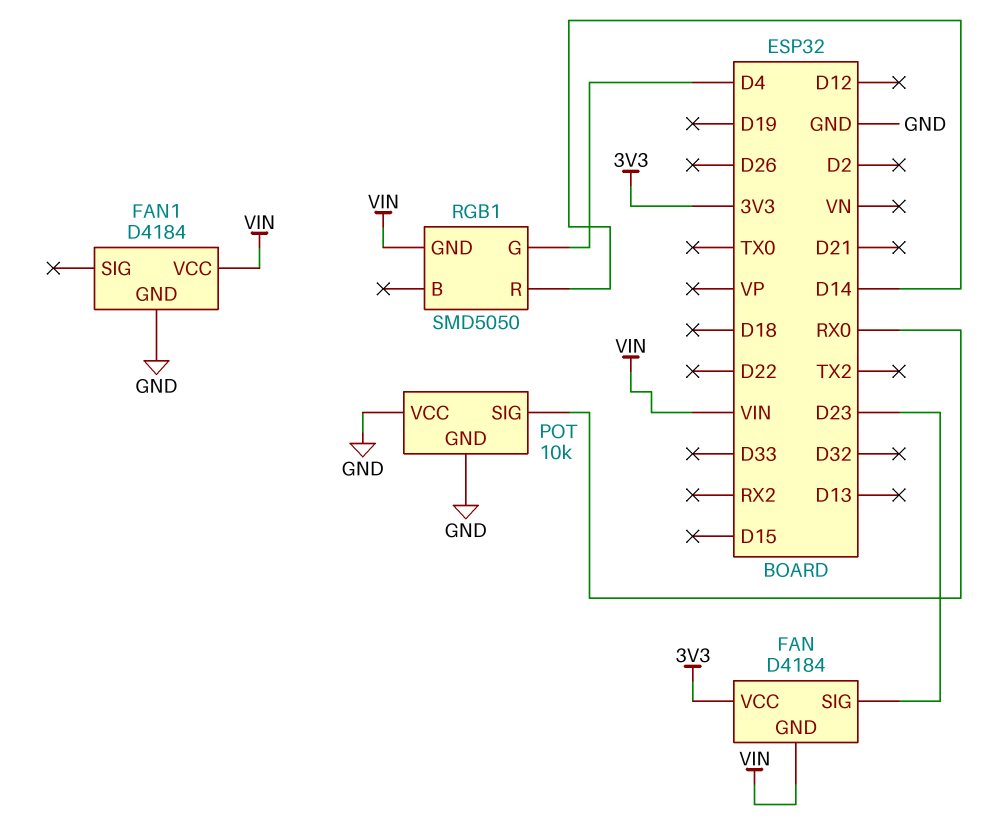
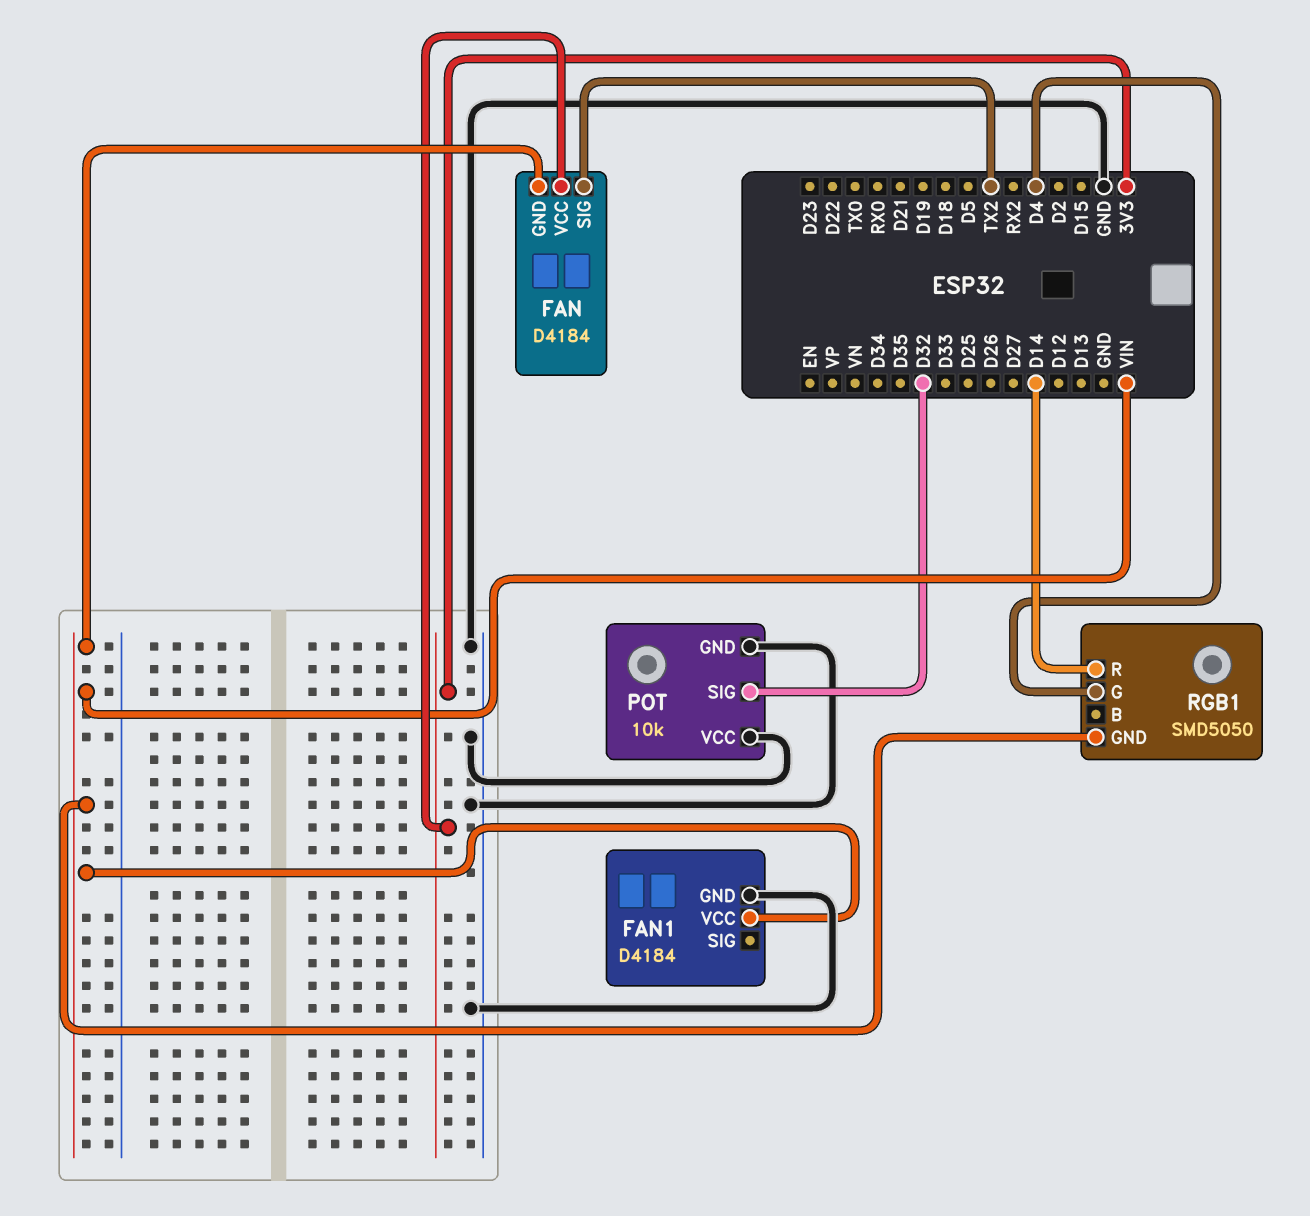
FAN pin SIG: D23 -> TX2
POT pin SIG: RX0 -> D32

